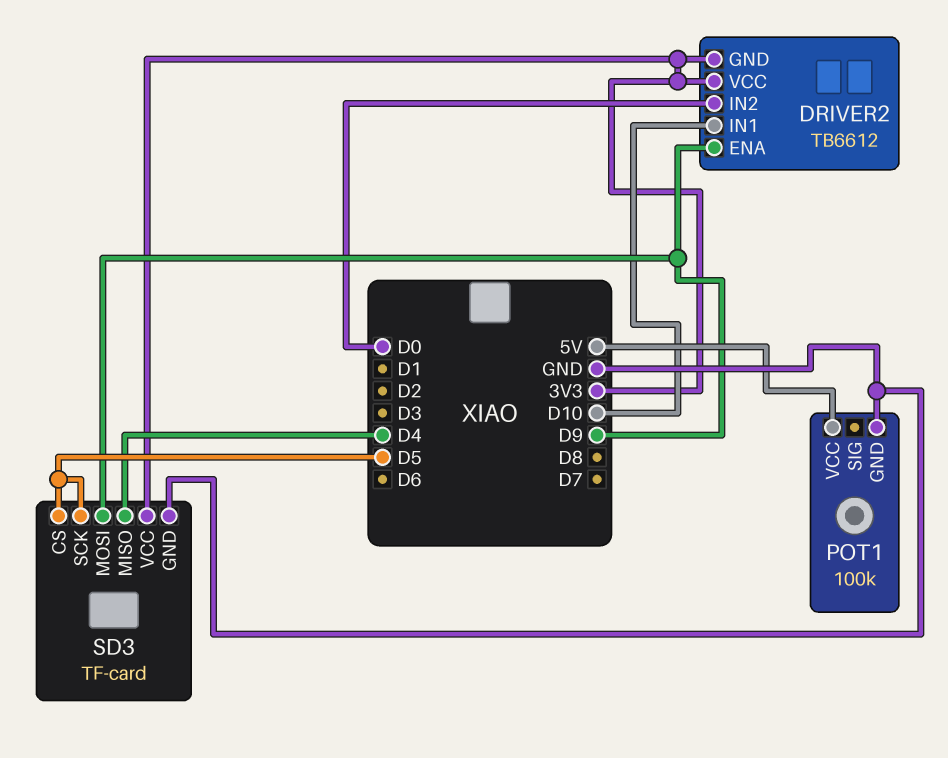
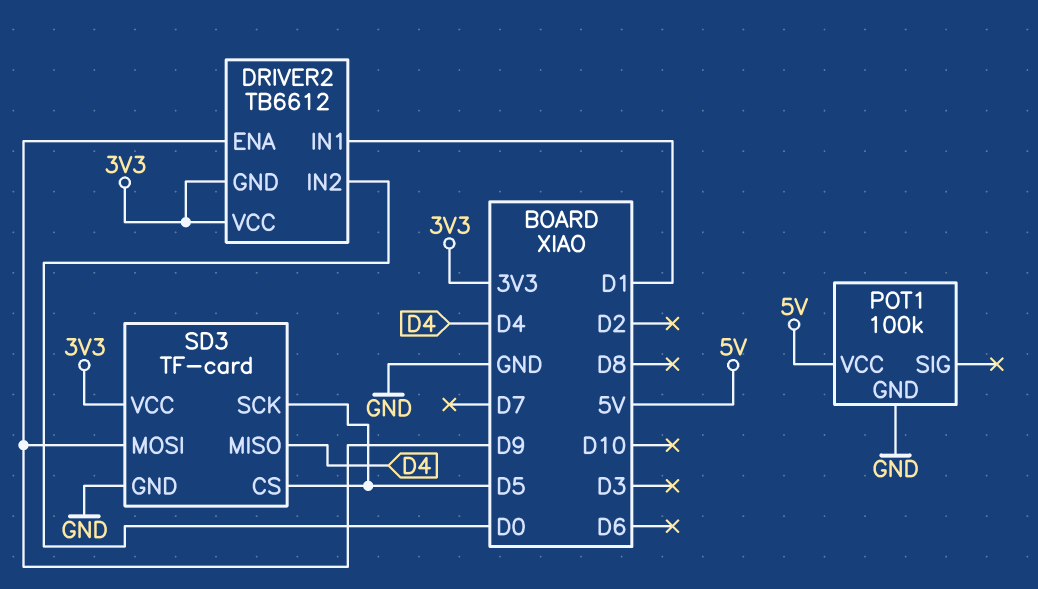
DRIVER2 pin IN1: D10 -> D1

